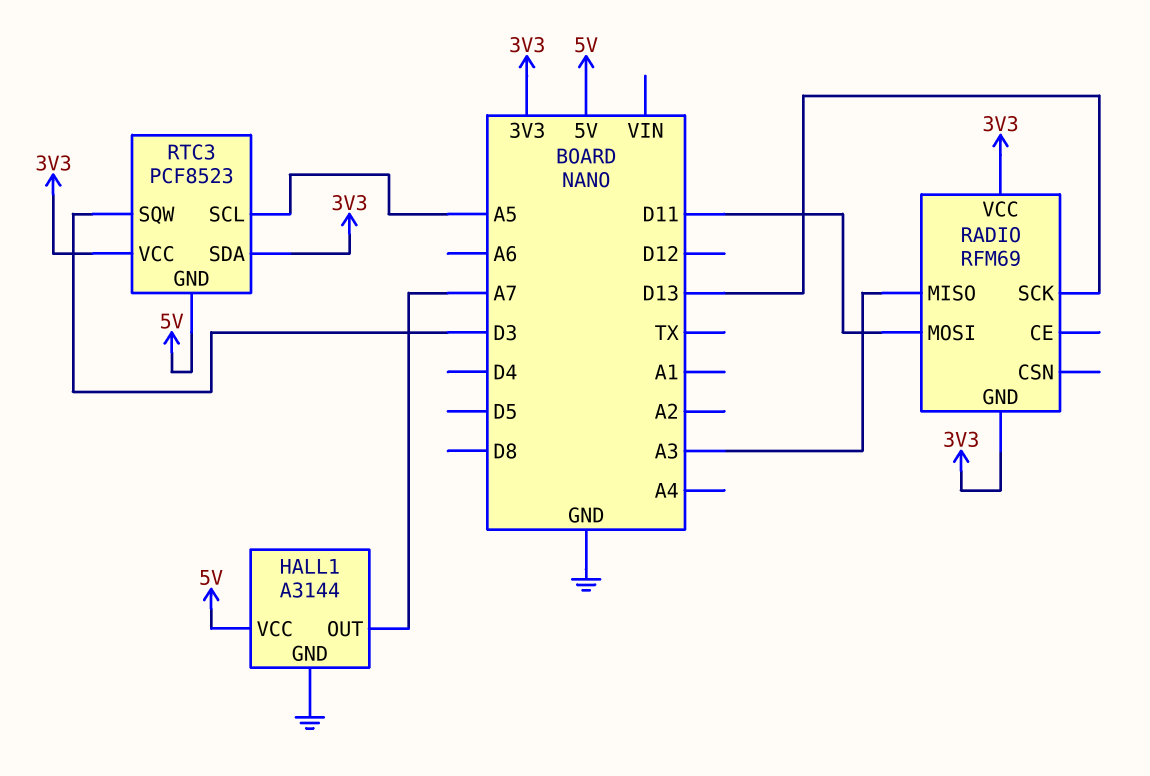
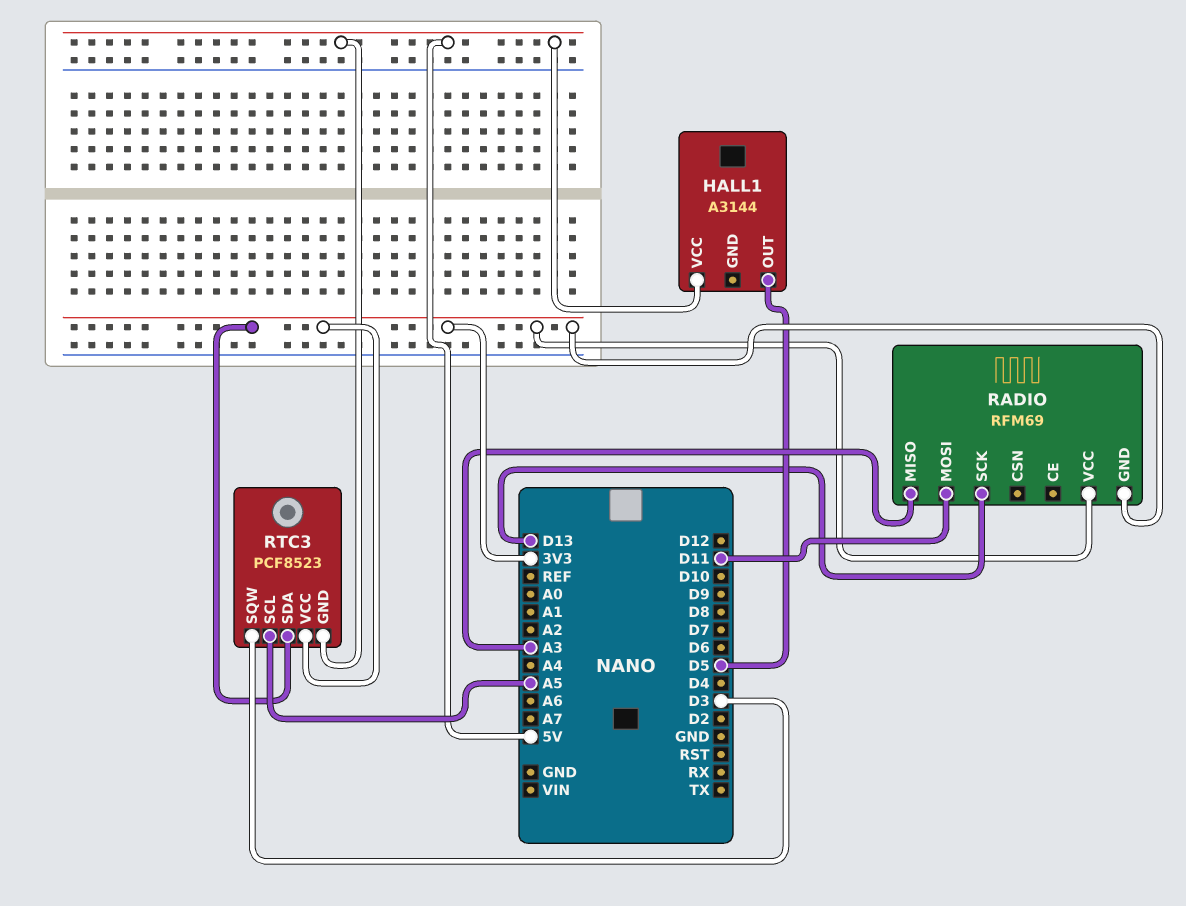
HALL1 pin GND: GND -> none
HALL1 pin OUT: A7 -> D5

